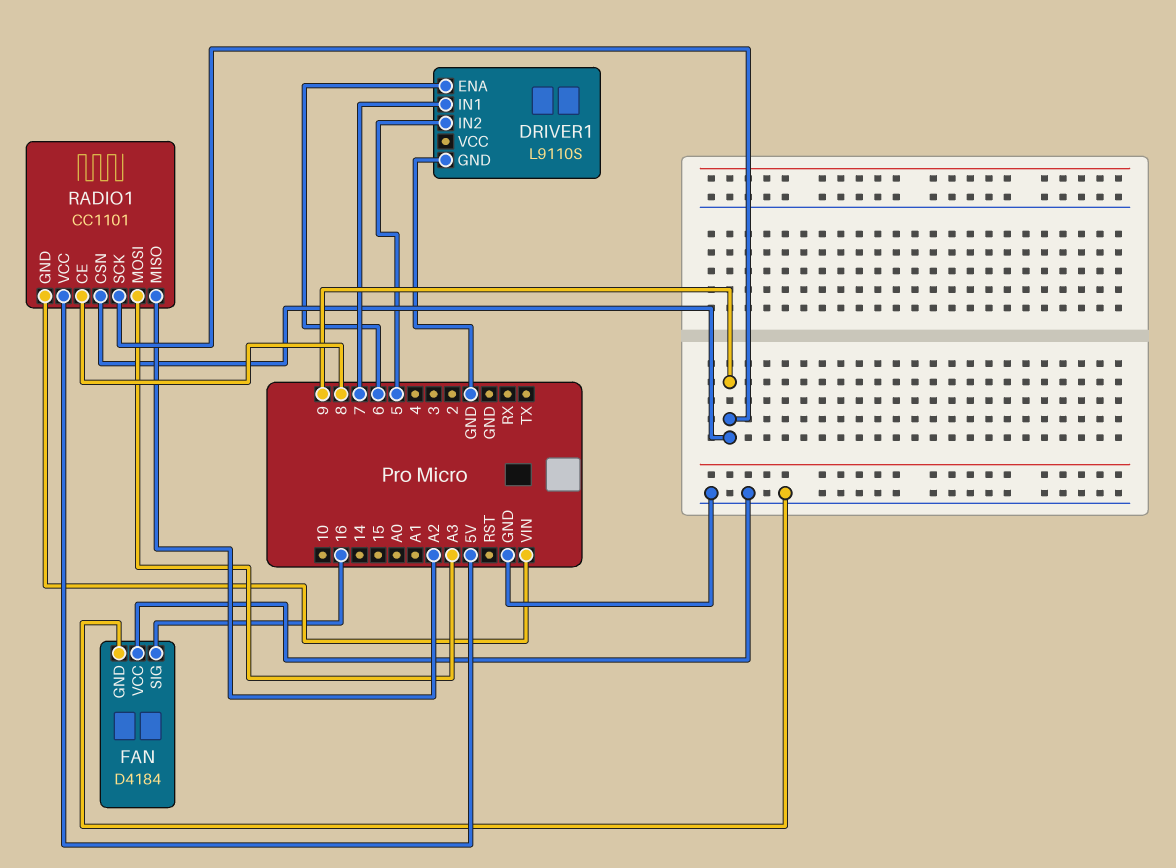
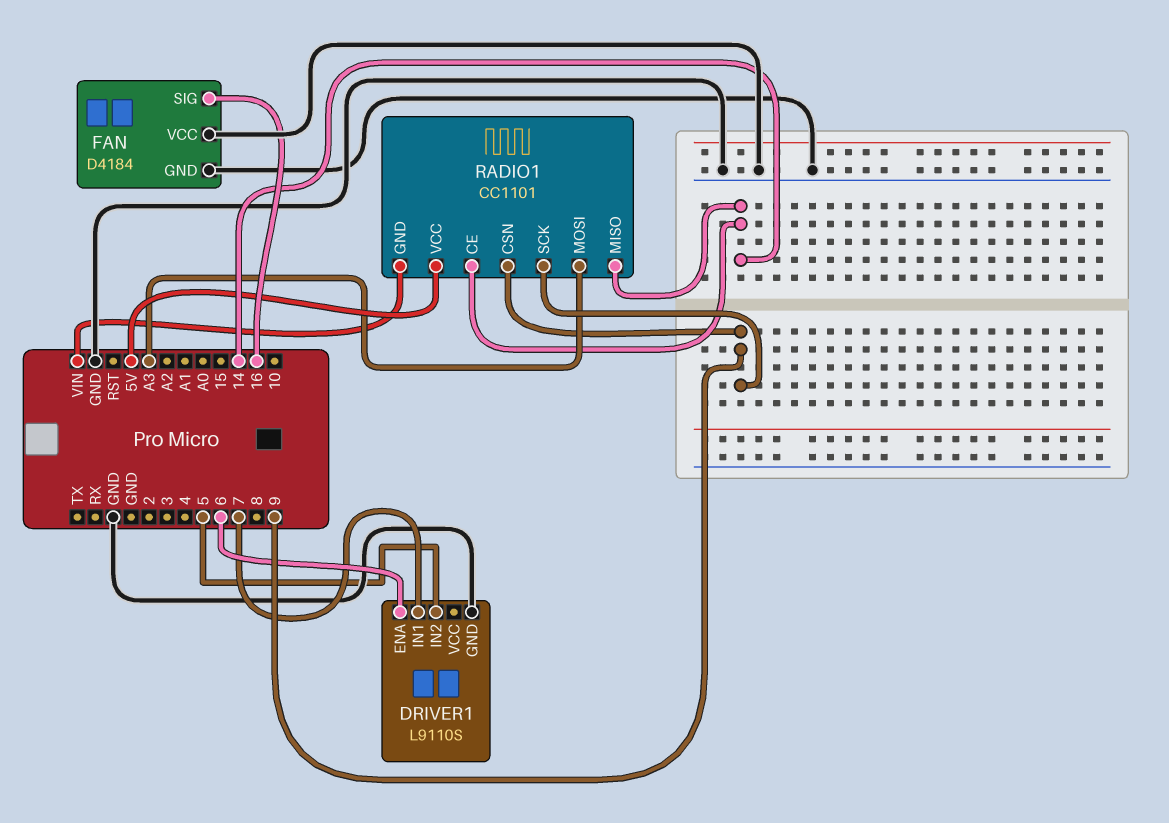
RADIO1 pin CE: 8 -> 14
RADIO1 pin MISO: A2 -> 14

